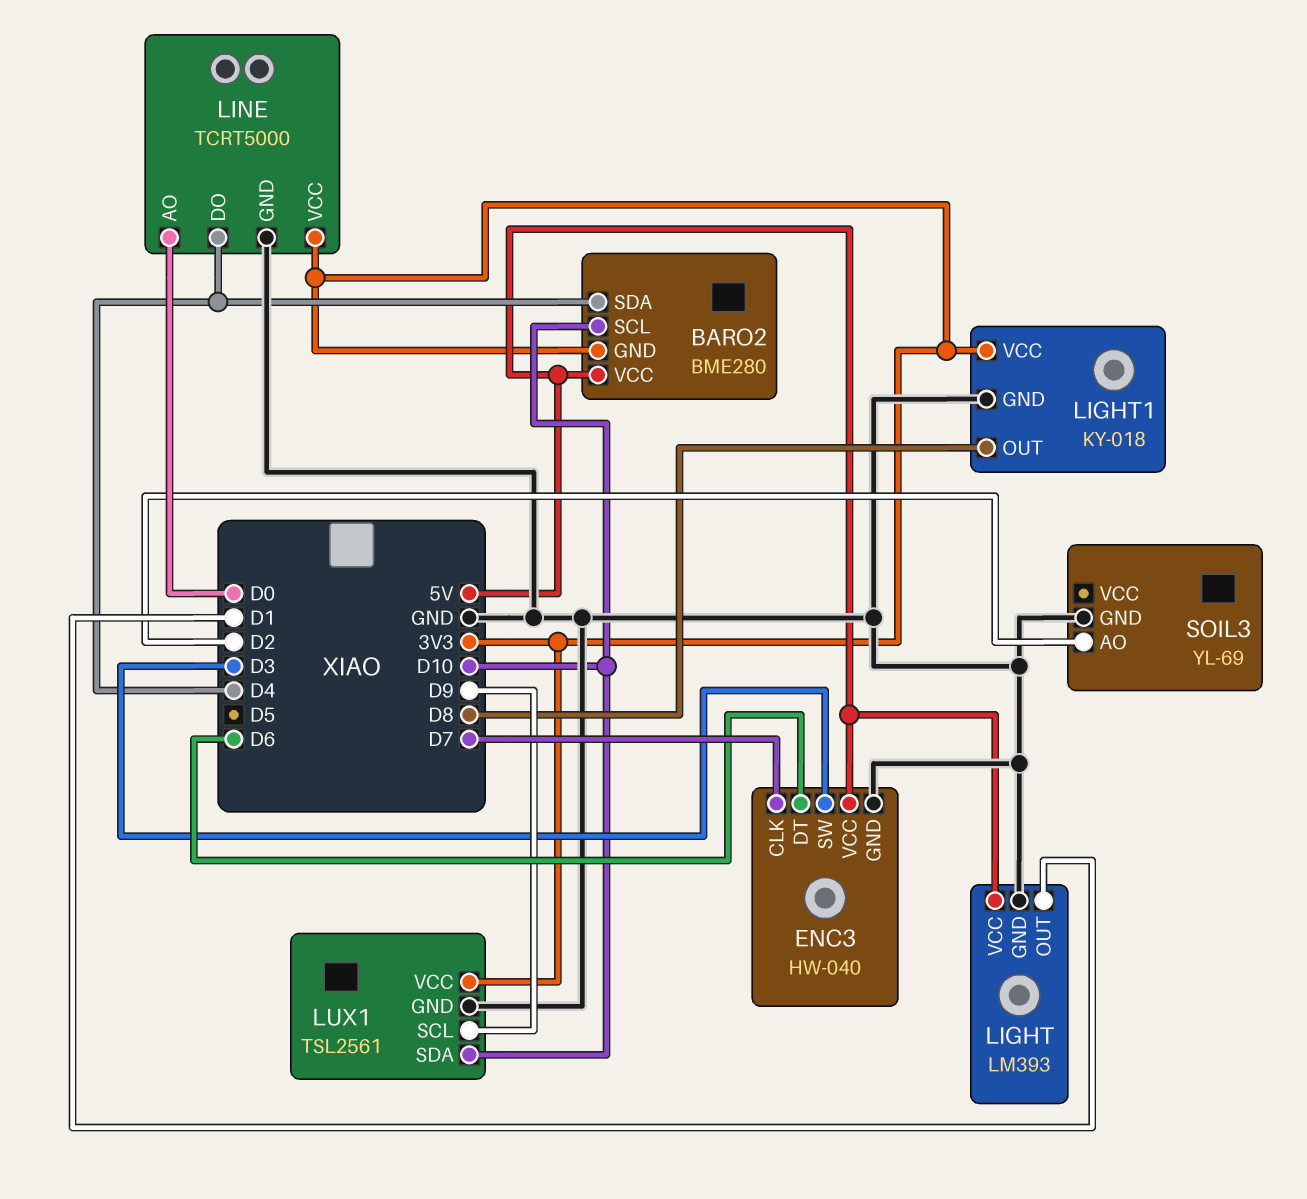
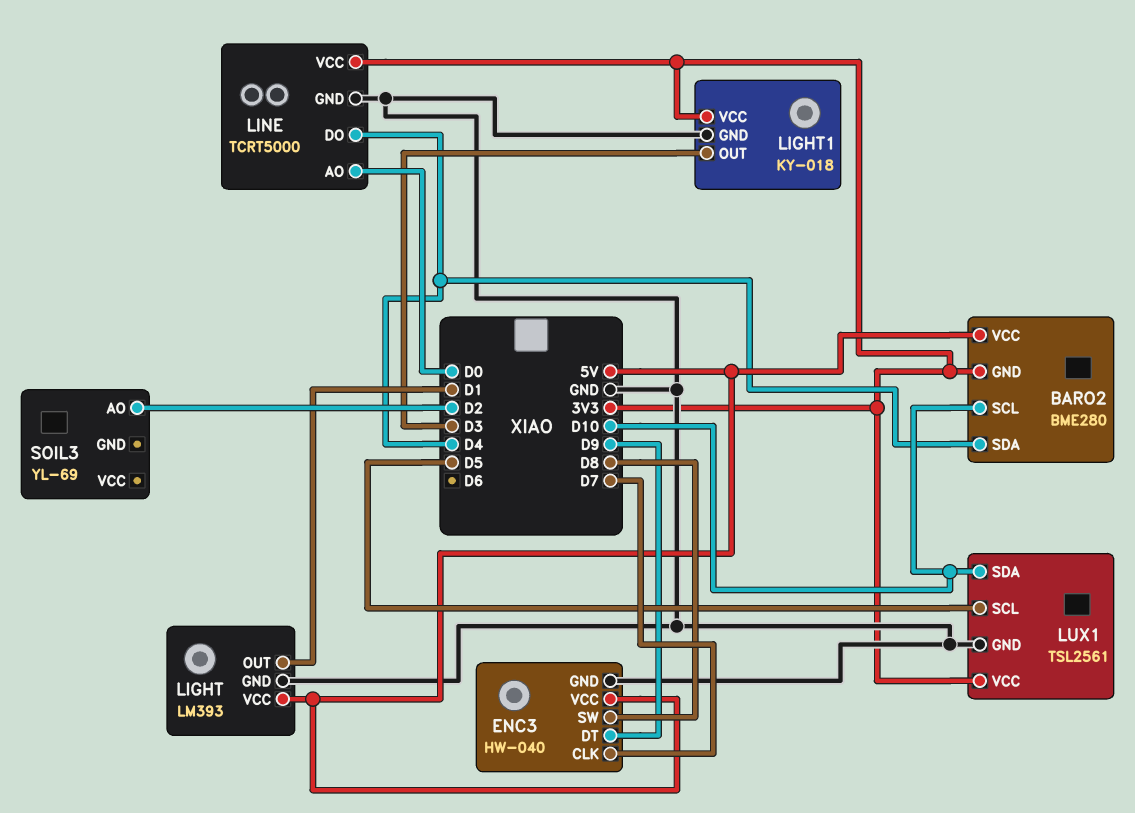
ENC3 pin DT: D6 -> D9
ENC3 pin SW: D3 -> D8
LIGHT1 pin OUT: D8 -> D3
LUX1 pin SCL: D9 -> D5
SOIL3 pin GND: GND -> none

